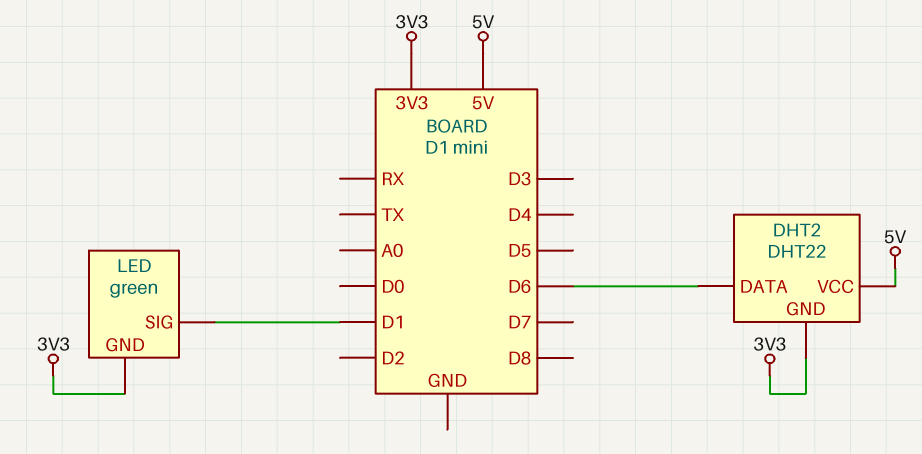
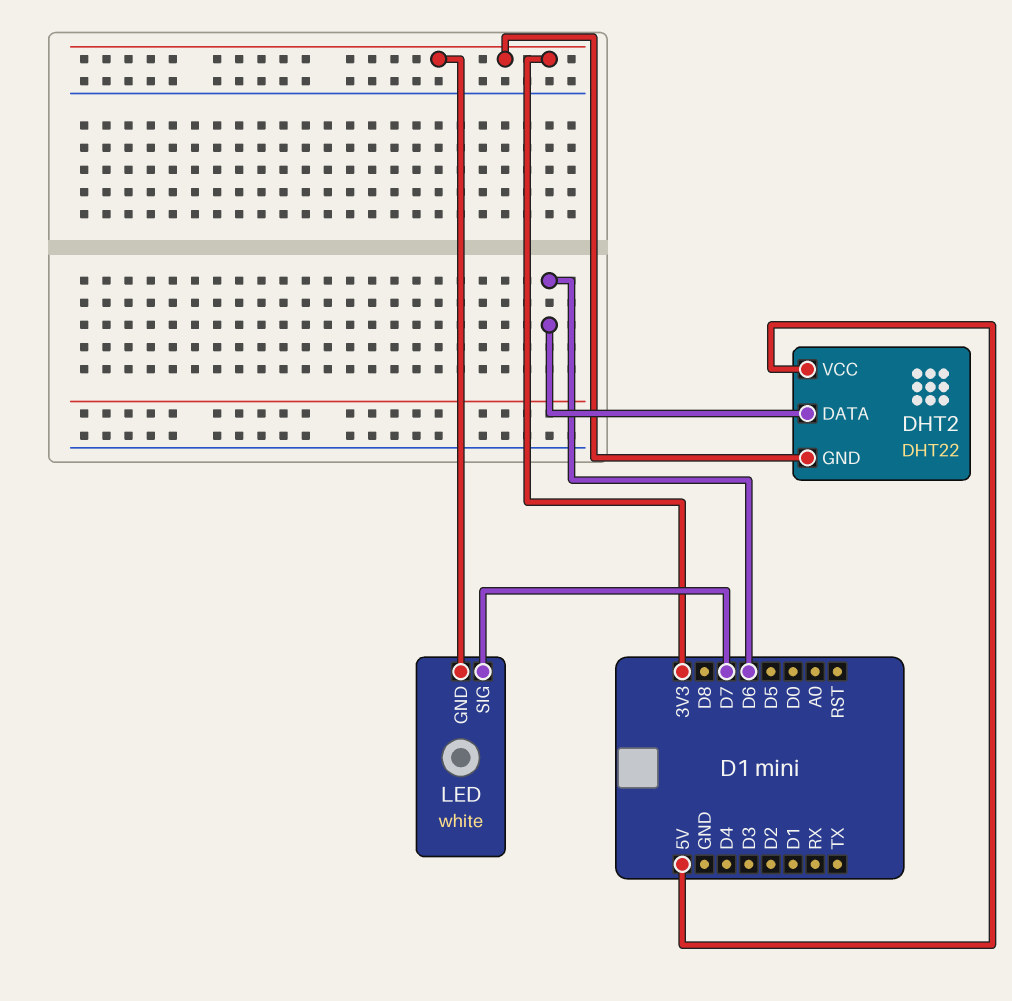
LED: green -> white
LED pin SIG: D1 -> D7

